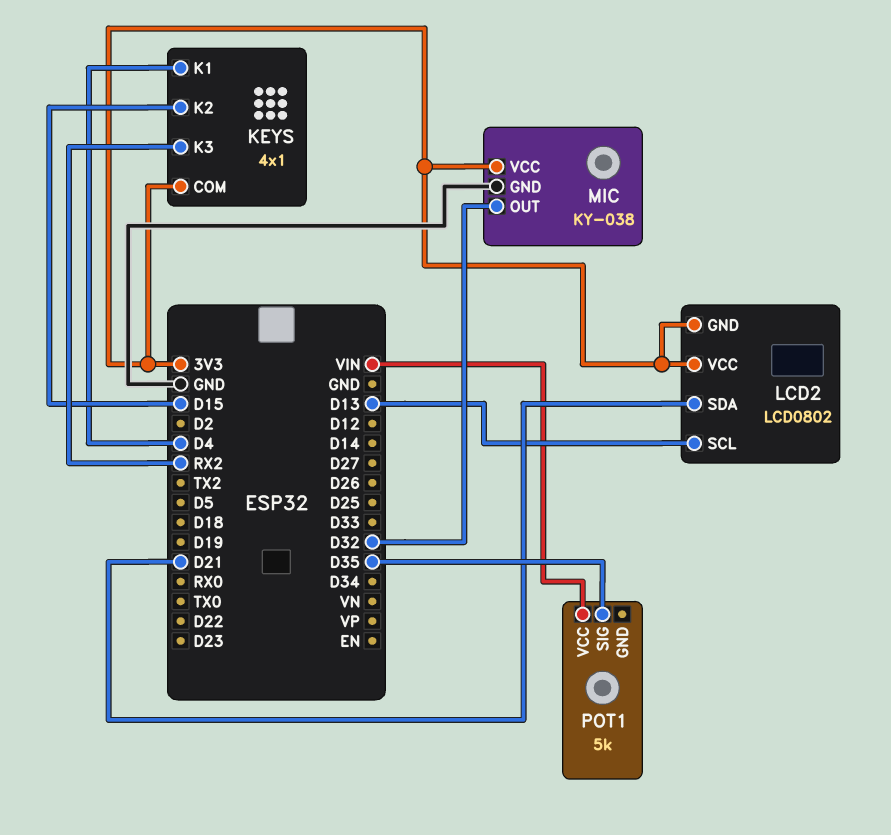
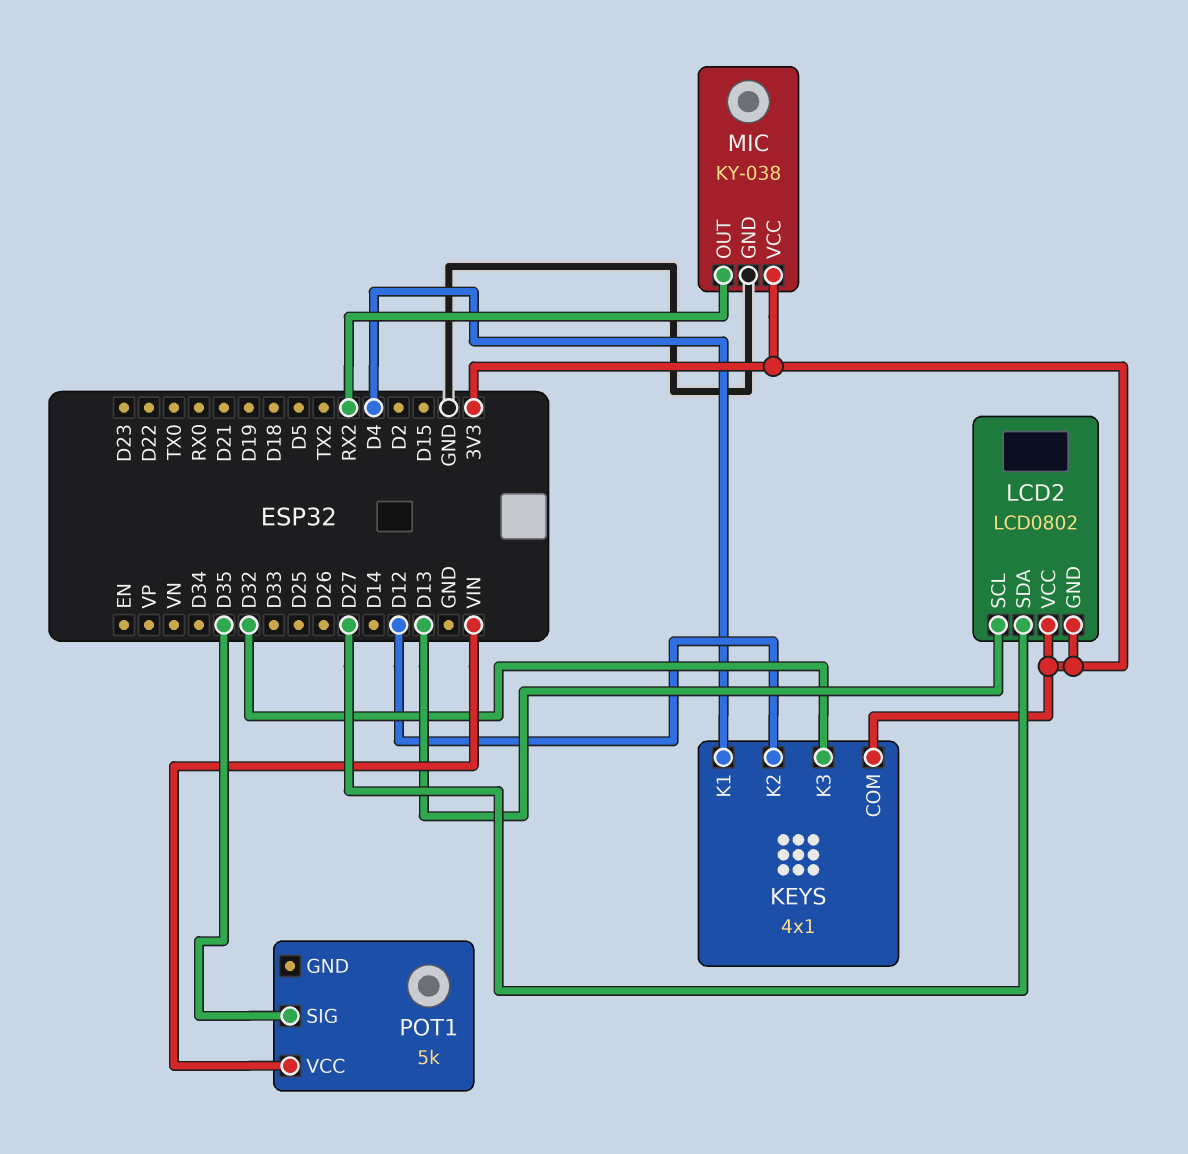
KEYS pin K2: D15 -> D12
KEYS pin K3: RX2 -> D32
LCD2 pin SDA: D21 -> D27
MIC pin OUT: D32 -> RX2

